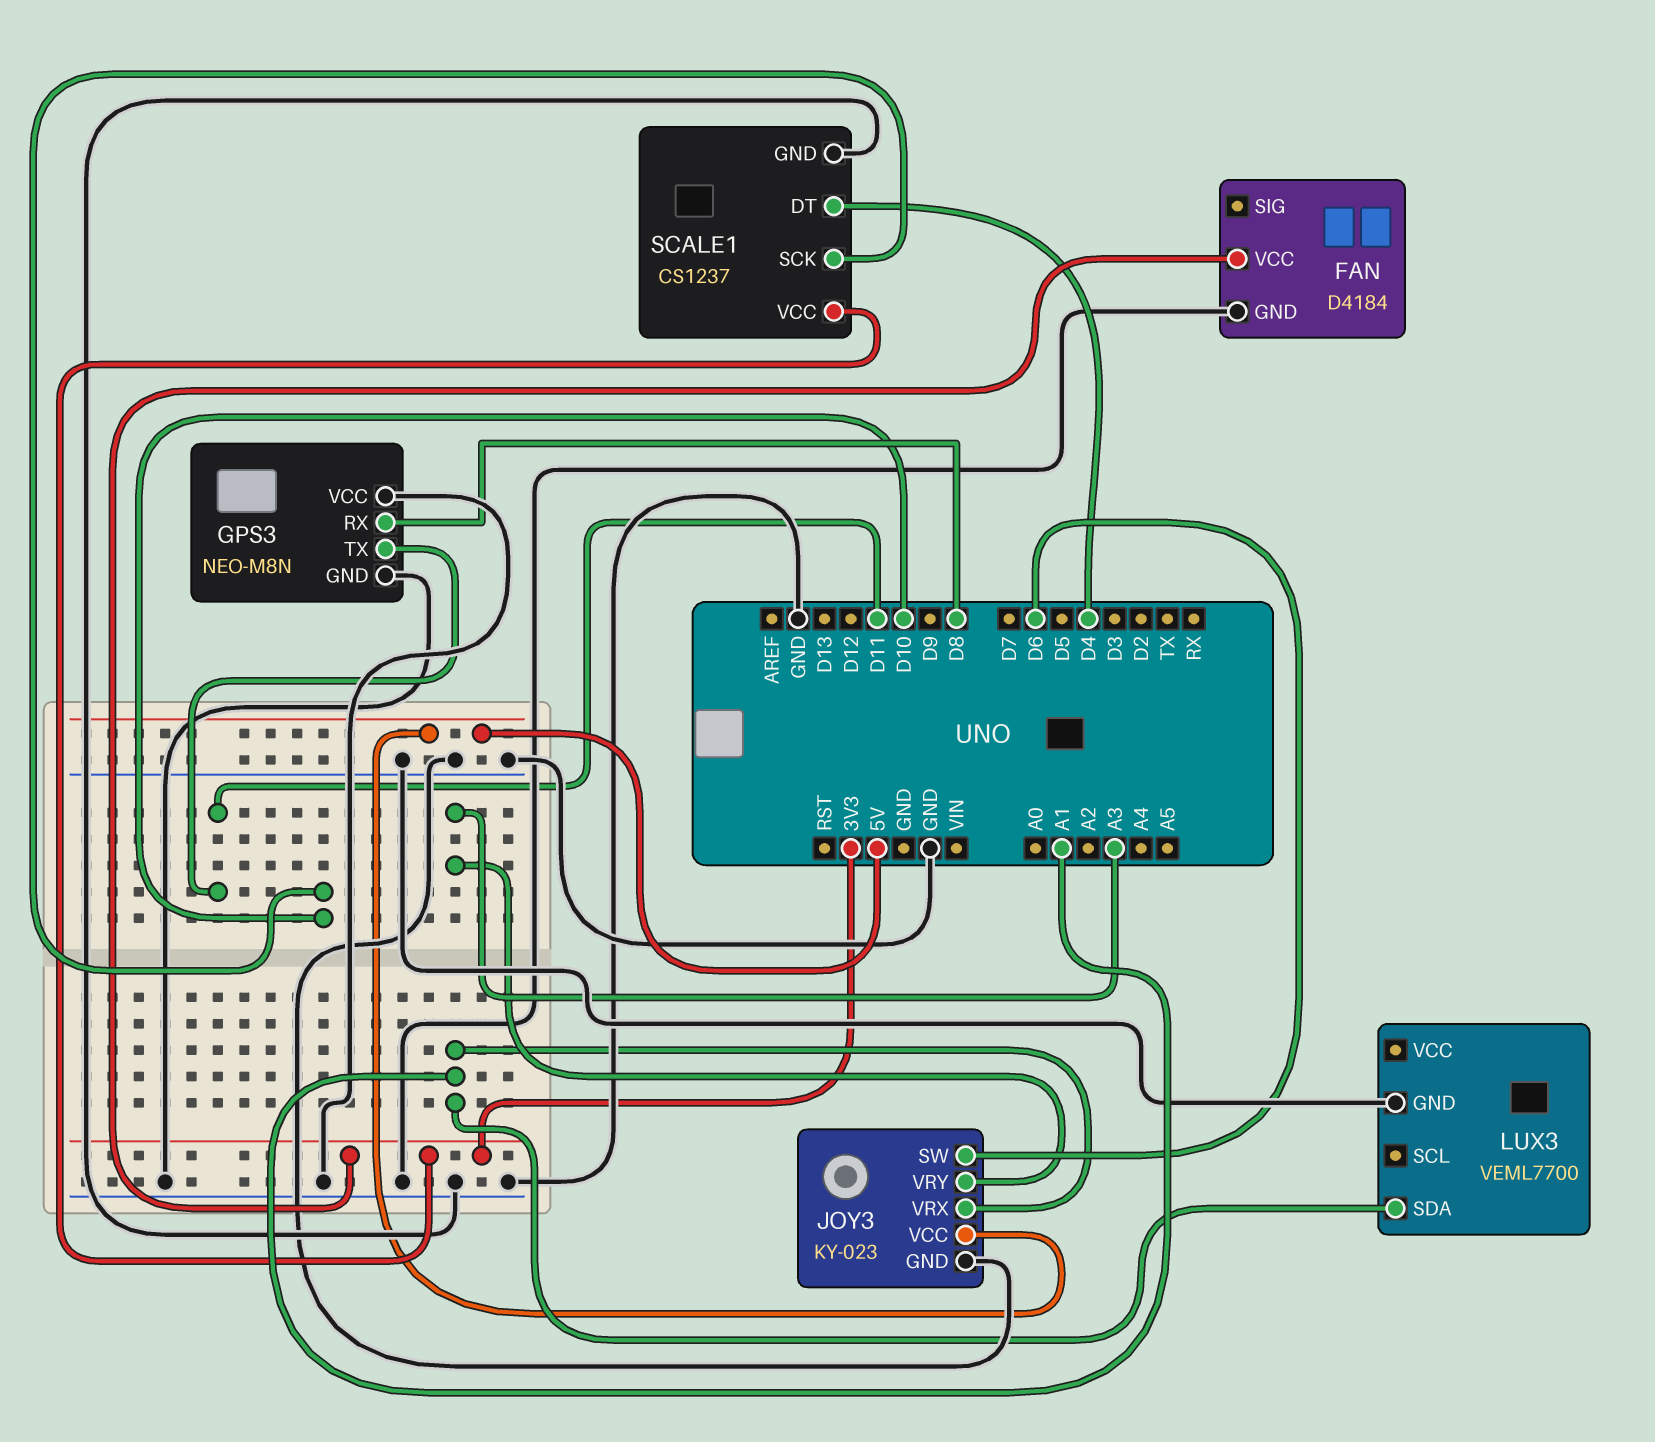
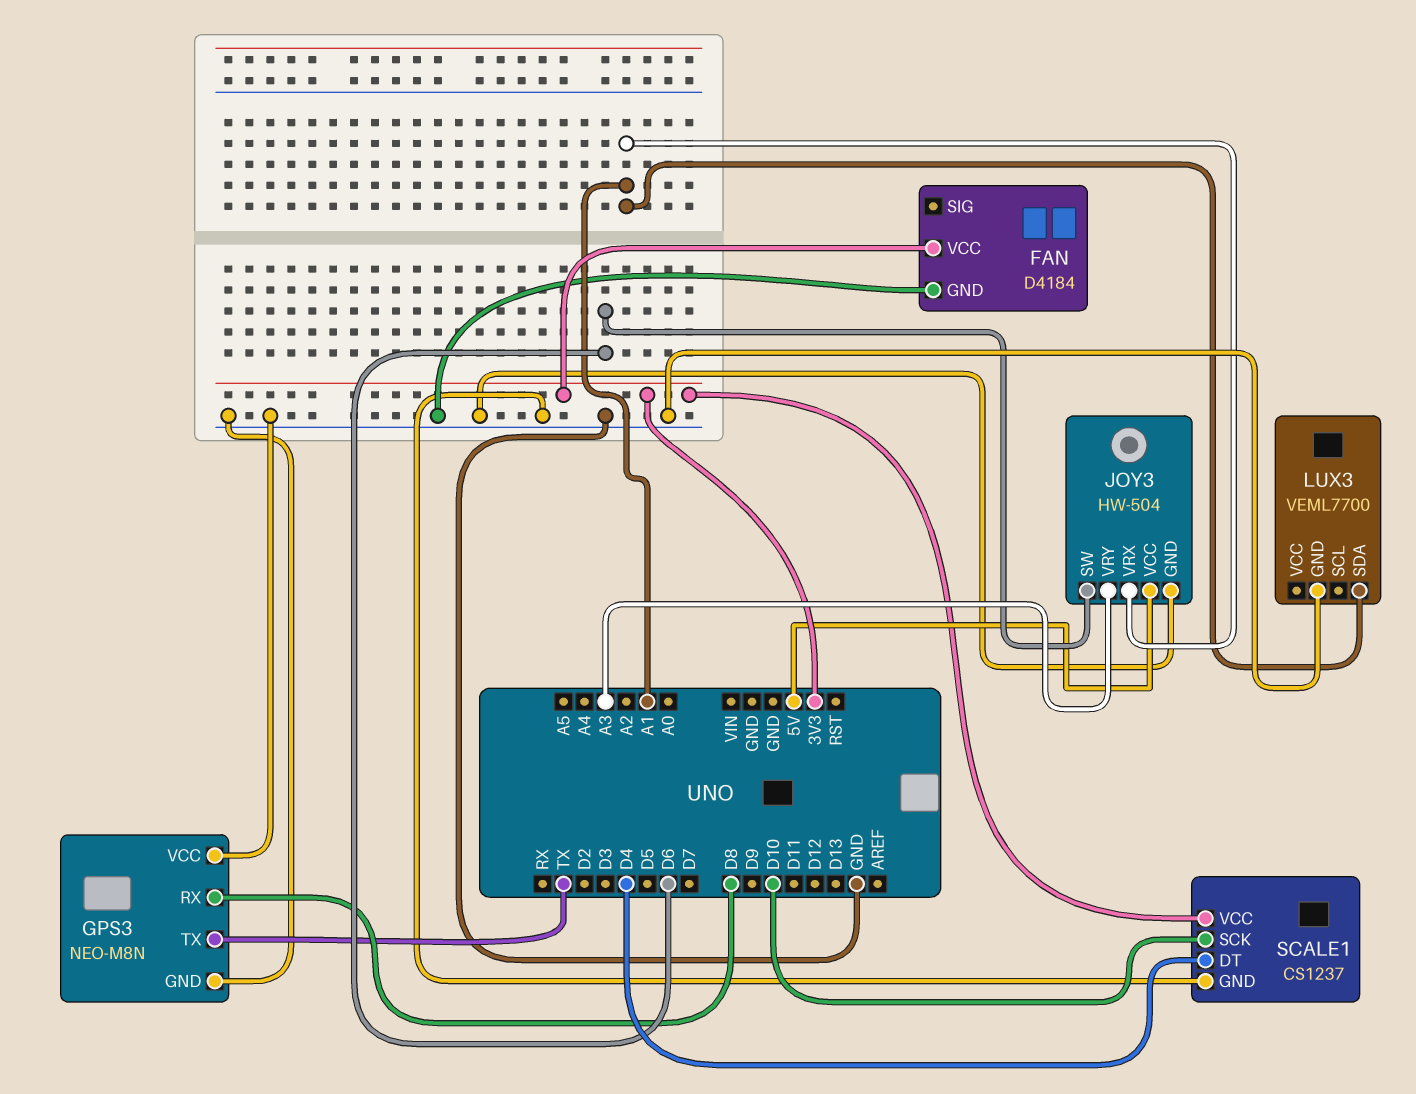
GPS3 pin TX: D11 -> TX
JOY3: KY-023 -> HW-504

